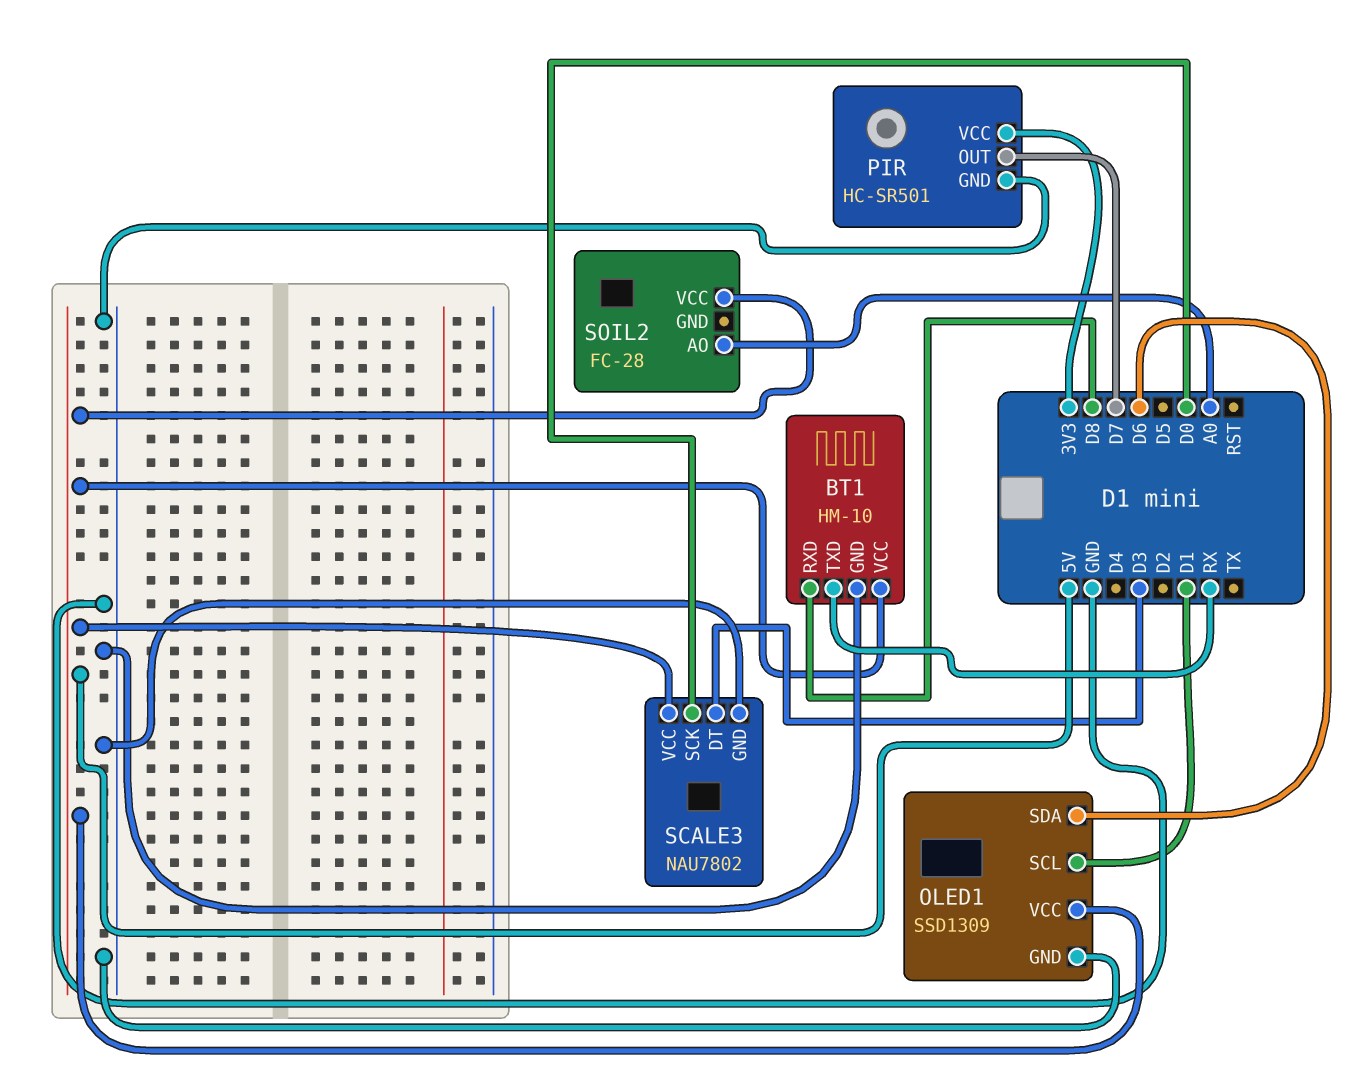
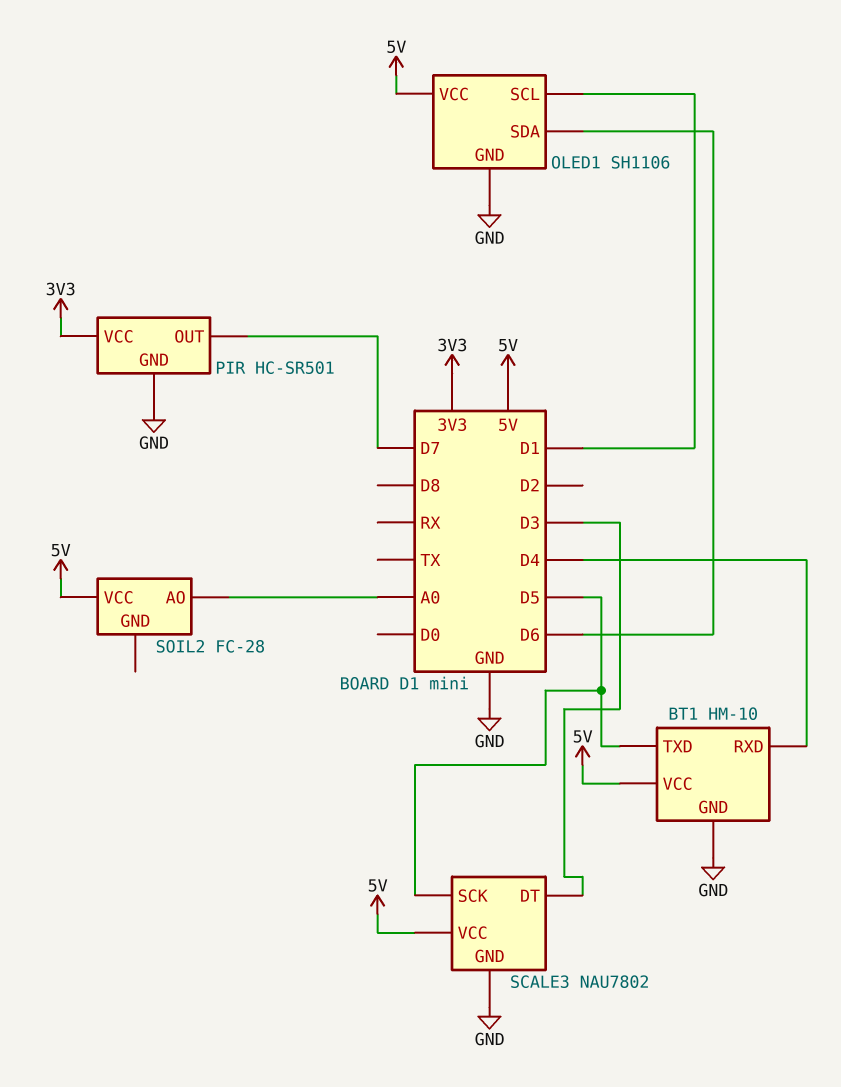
BT1 pin RXD: D8 -> D4
BT1 pin TXD: RX -> D5
OLED1: SSD1309 -> SH1106
SCALE3 pin SCK: D0 -> D5

